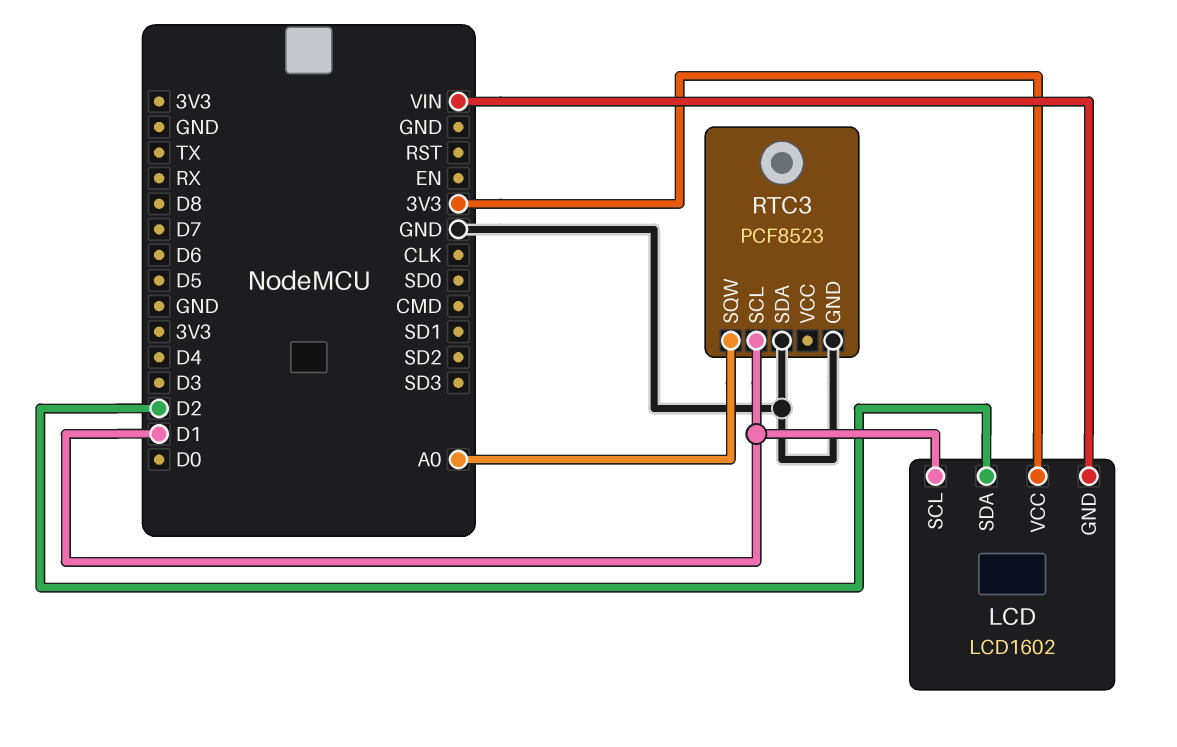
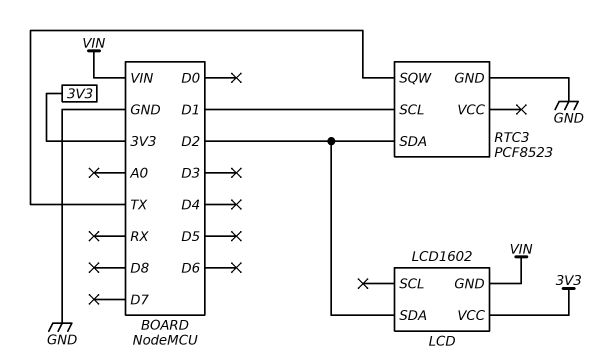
LCD pin SCL: D1 -> none
RTC3 pin SDA: GND -> D2
RTC3 pin SQW: A0 -> TX

